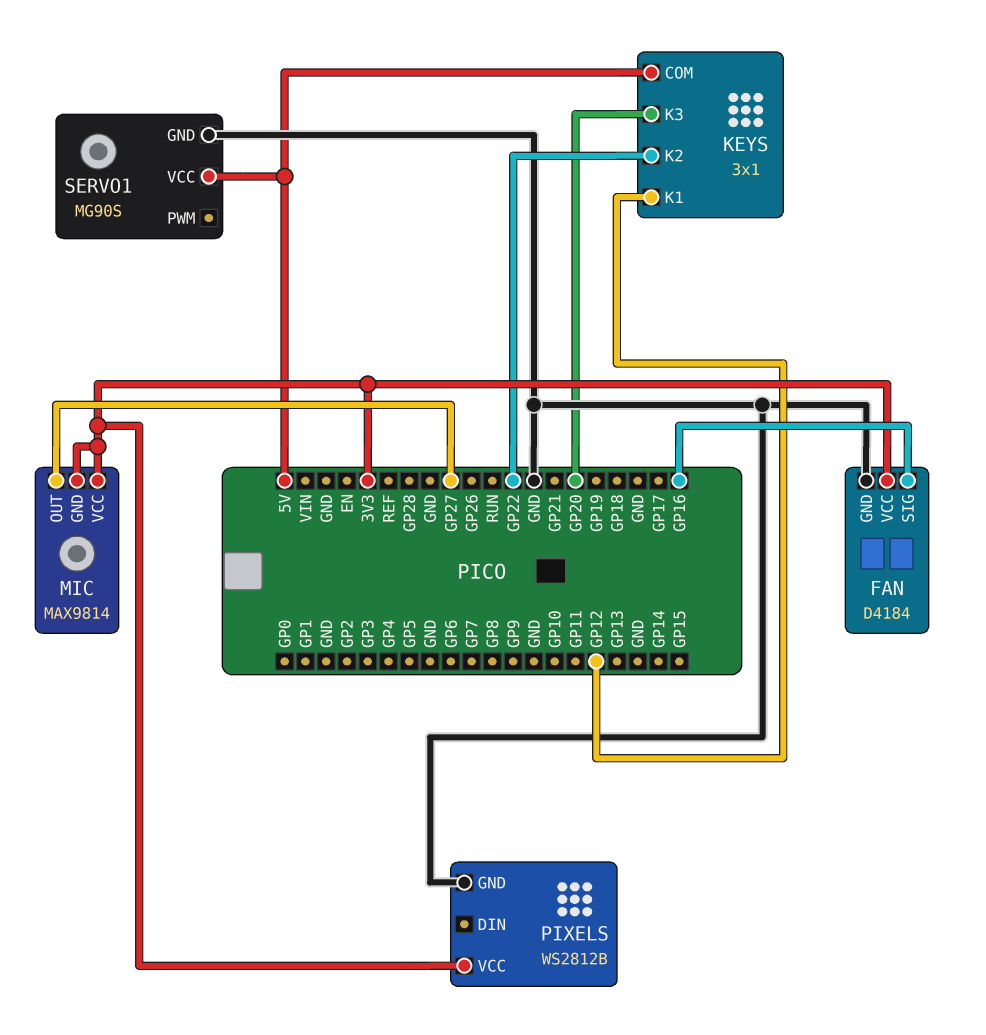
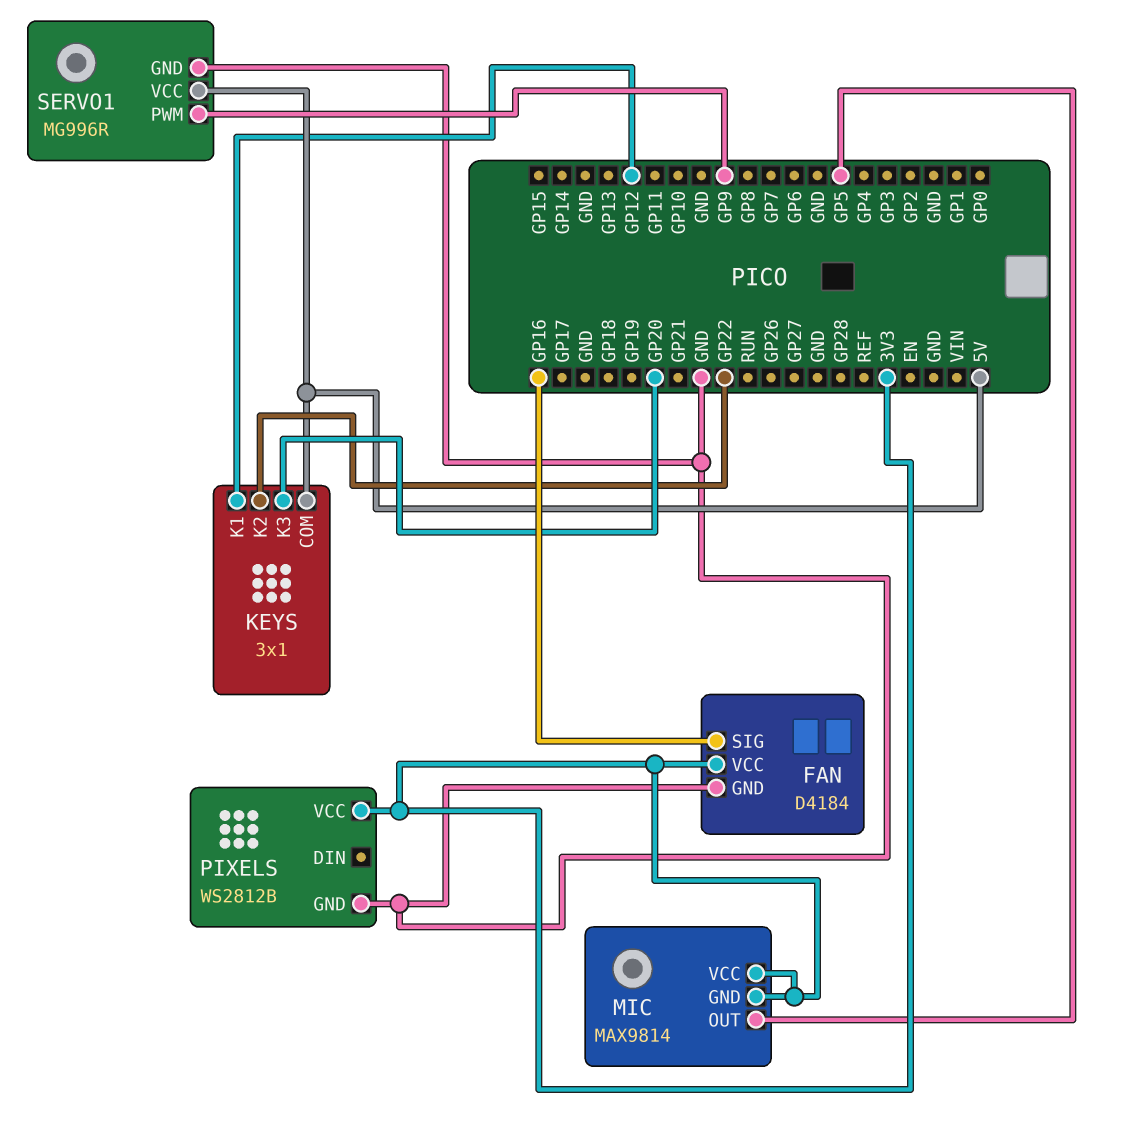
MIC pin OUT: GP27 -> GP5
SERVO1: MG90S -> MG996R
SERVO1 pin PWM: none -> GP9

